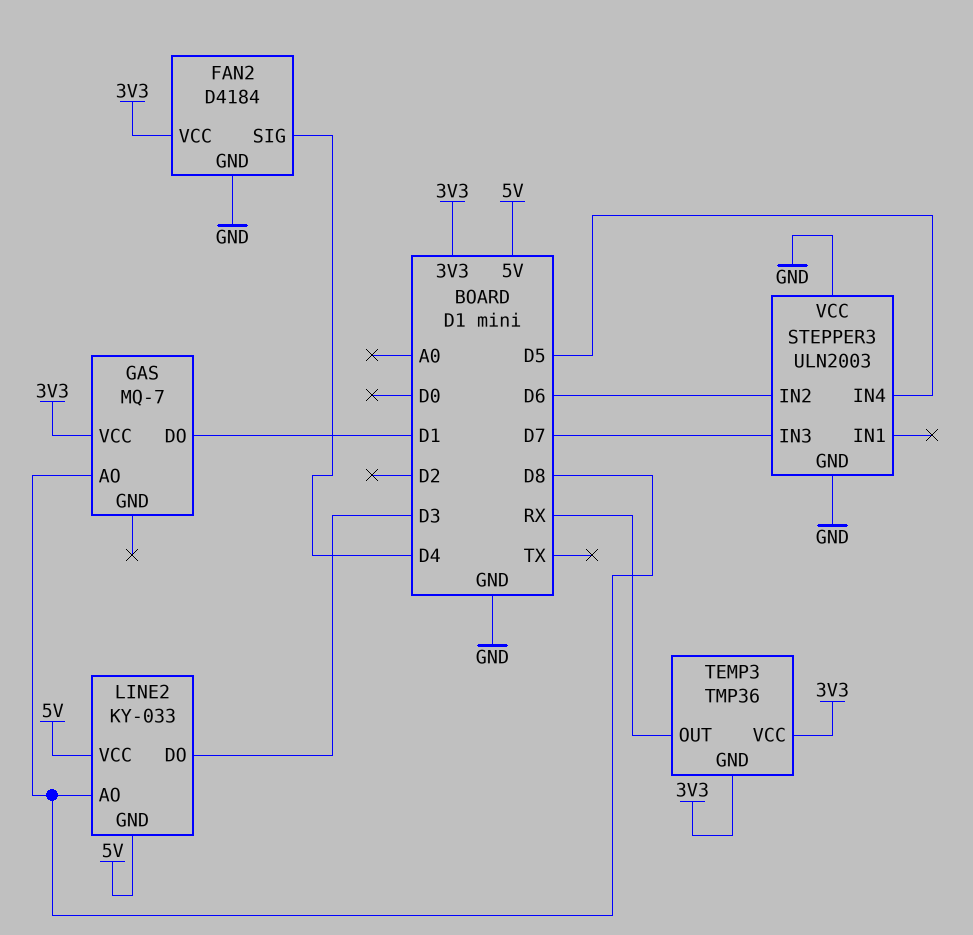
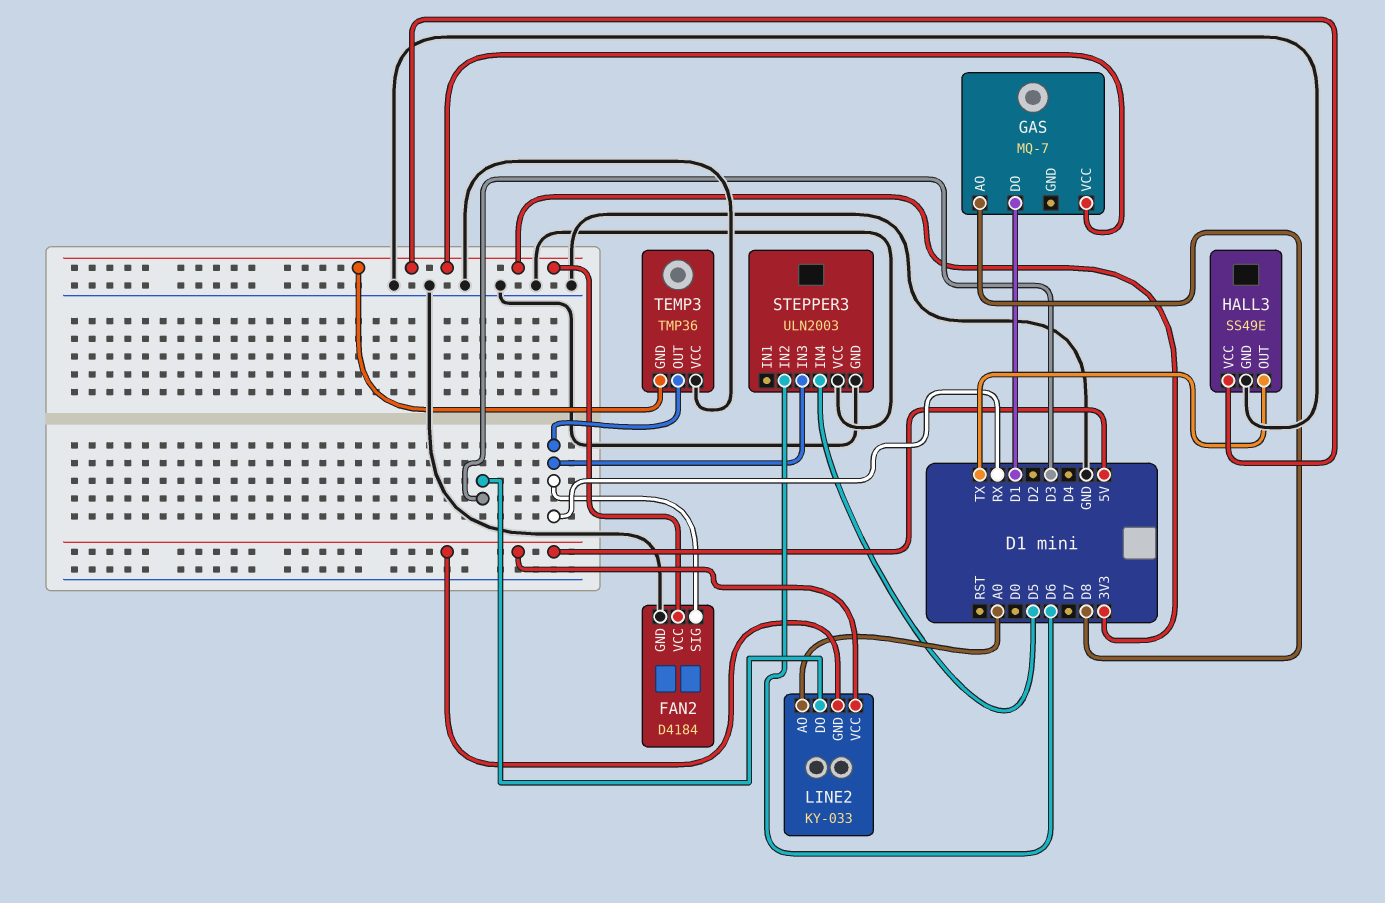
FAN2 pin SIG: D4 -> RX
HALL3: none -> SS49E
HALL3 pin GND: none -> GND
HALL3 pin OUT: none -> TX
HALL3 pin VCC: none -> 3V3
LINE2 pin AO: D8 -> A0
STEPPER3 pin IN3: D7 -> RX
TEMP3 pin VCC: 3V3 -> GND

